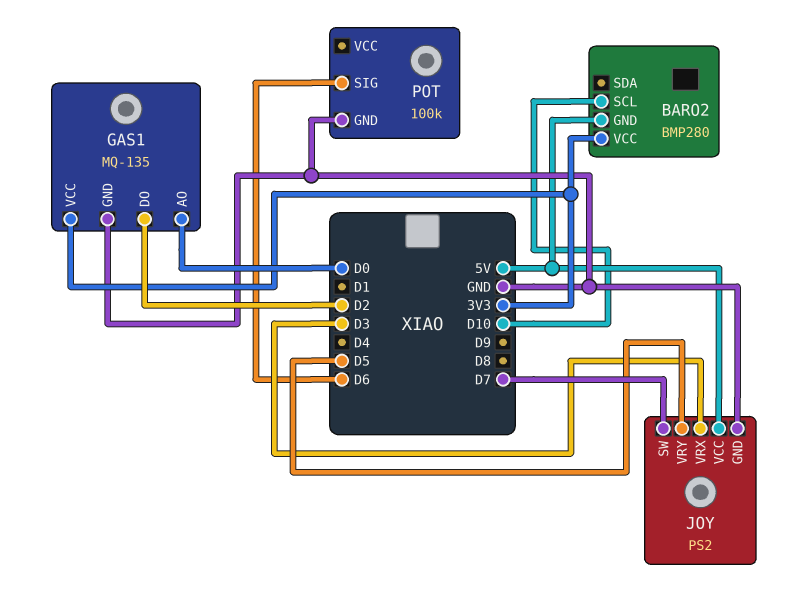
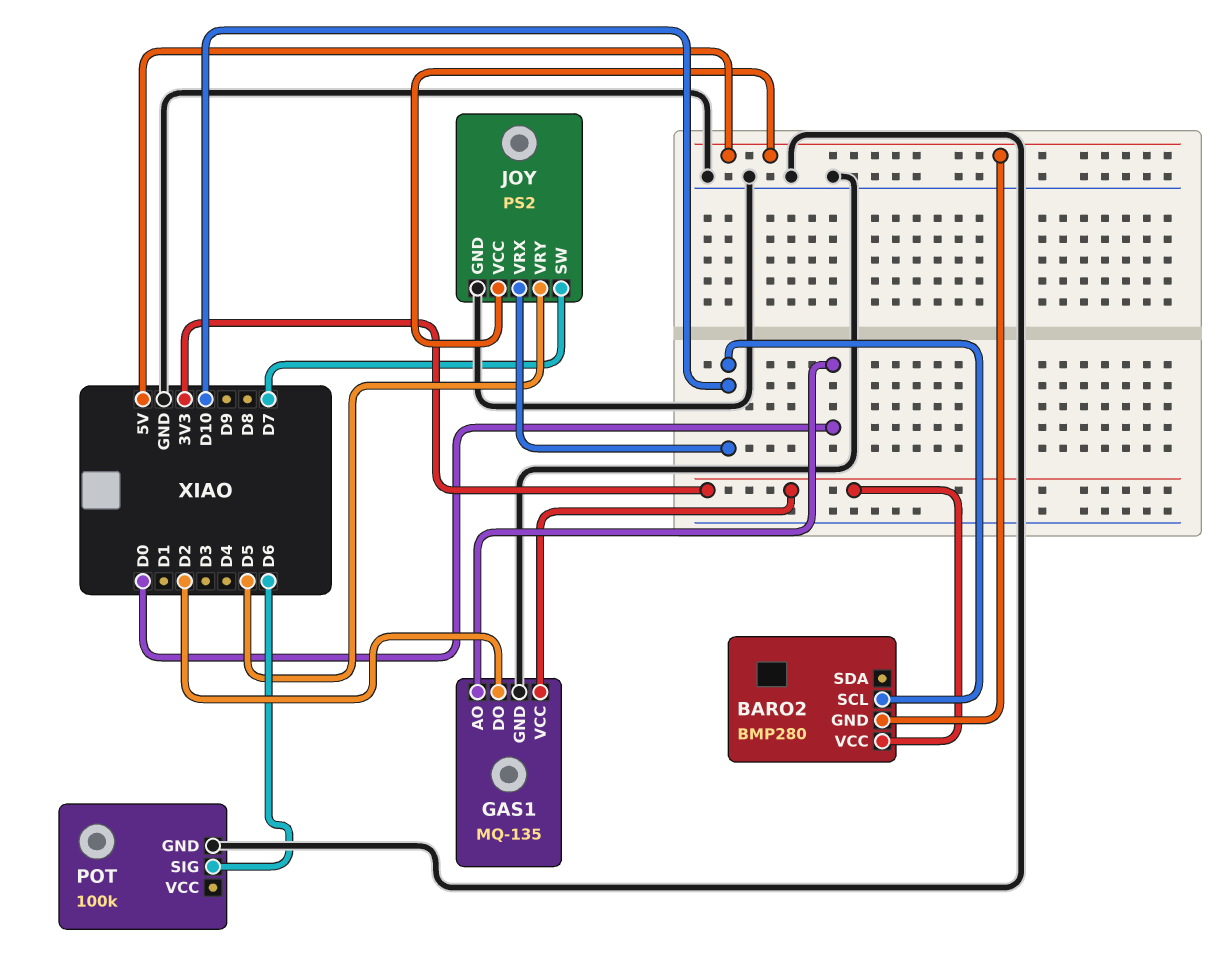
JOY pin VRX: D3 -> D10

